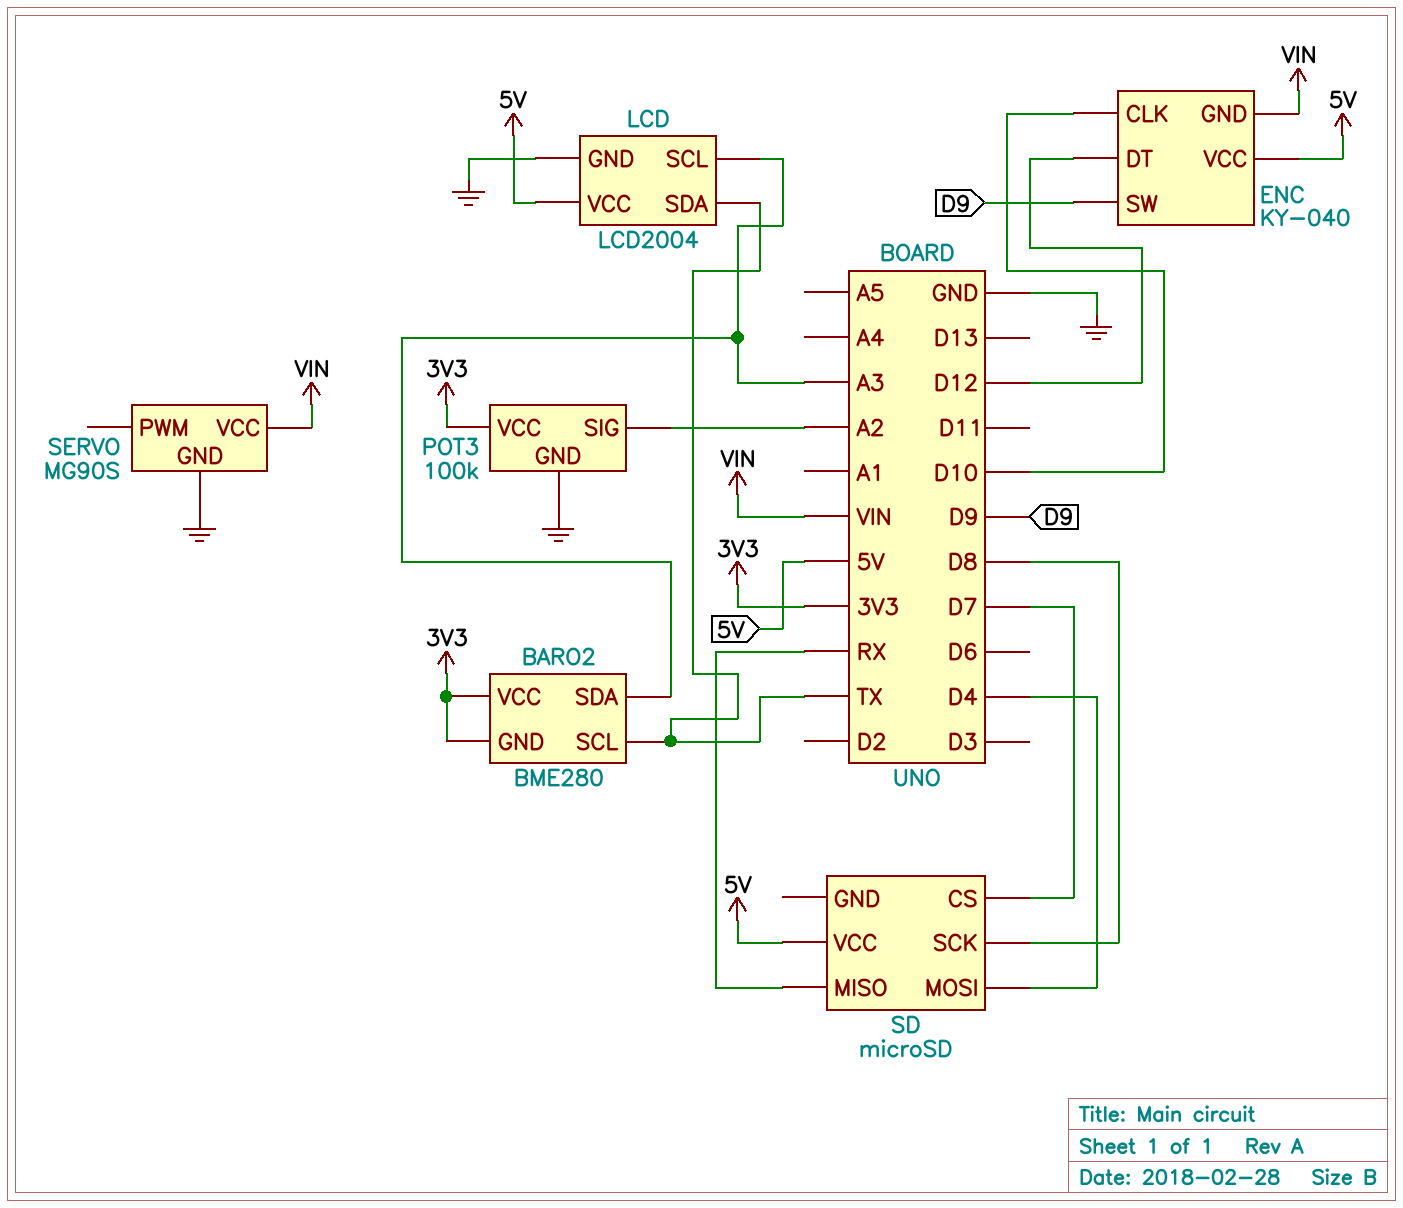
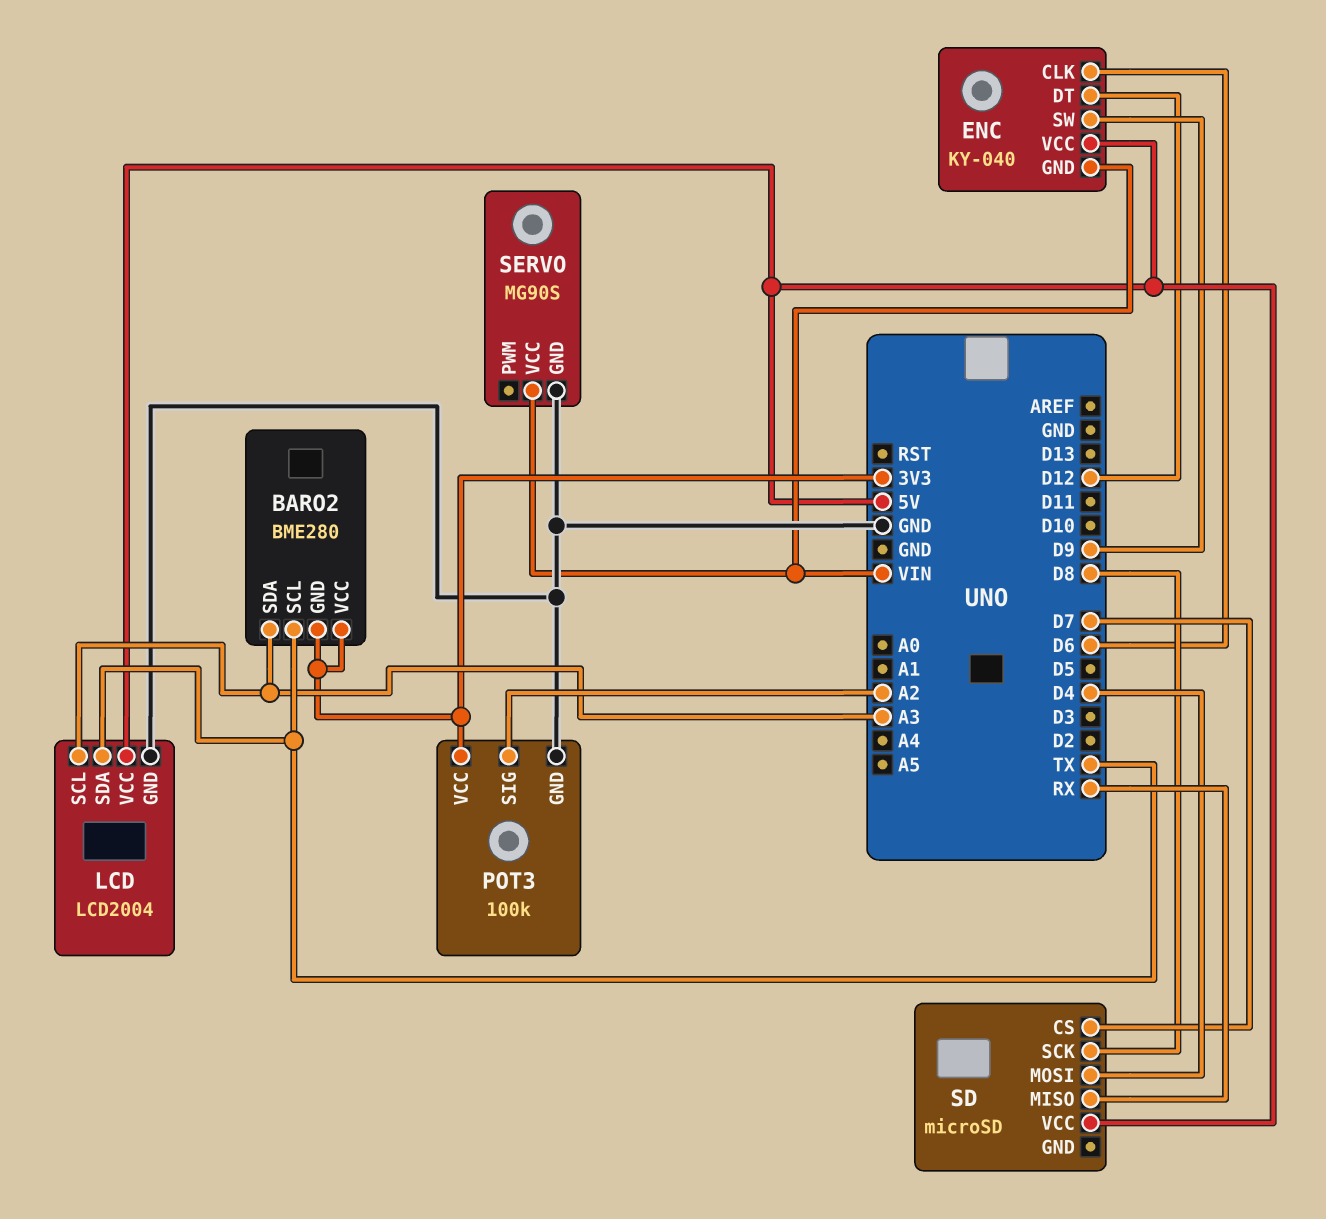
ENC pin CLK: D10 -> D6

